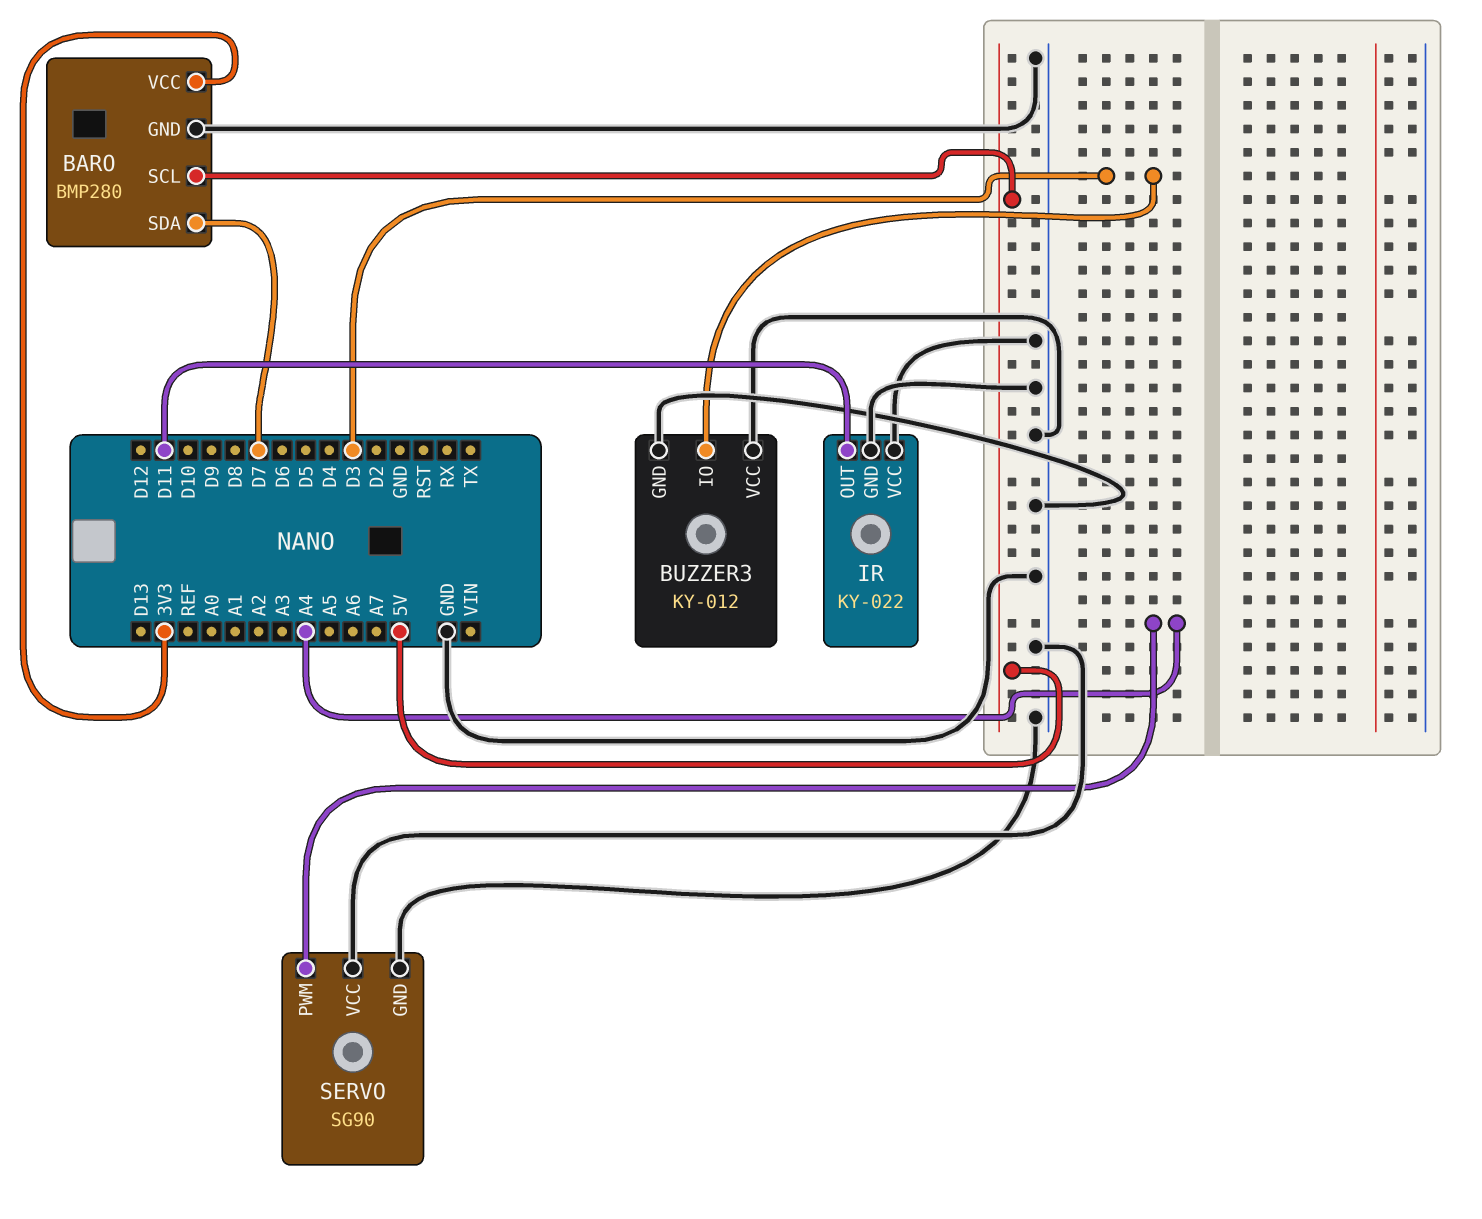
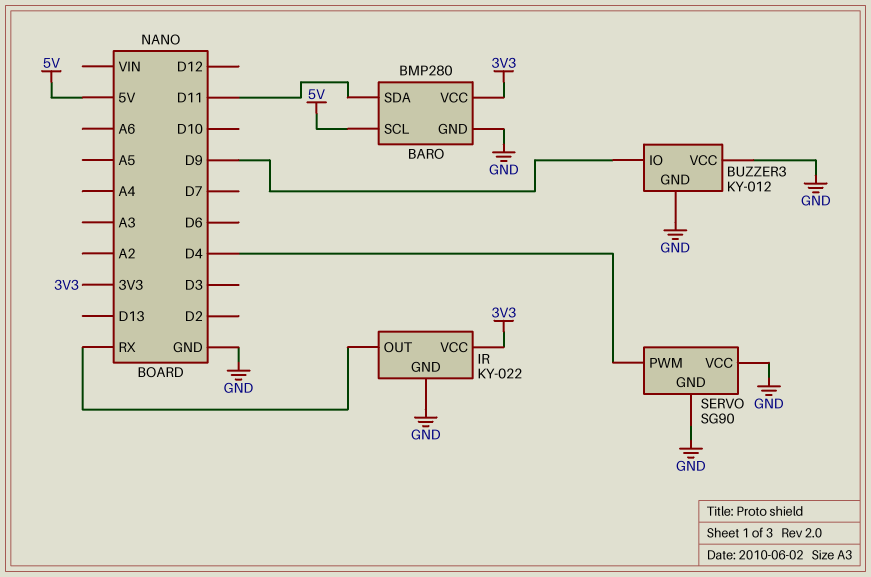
BARO pin SDA: D7 -> D11
BUZZER3 pin IO: D3 -> D9
IR pin OUT: D11 -> RX
IR pin VCC: GND -> 3V3
SERVO pin PWM: A4 -> D4

